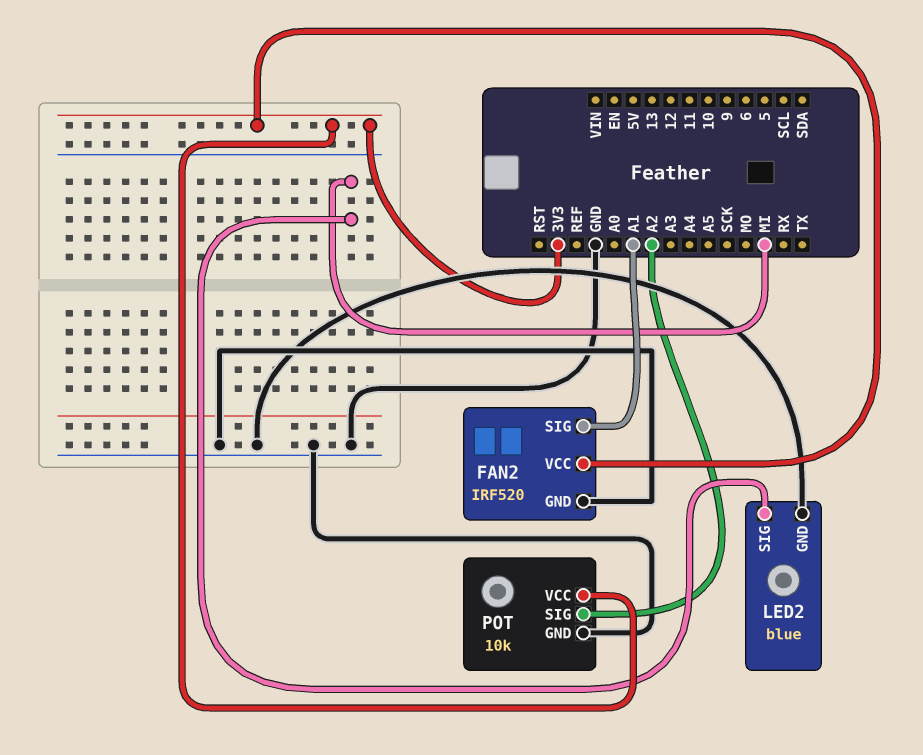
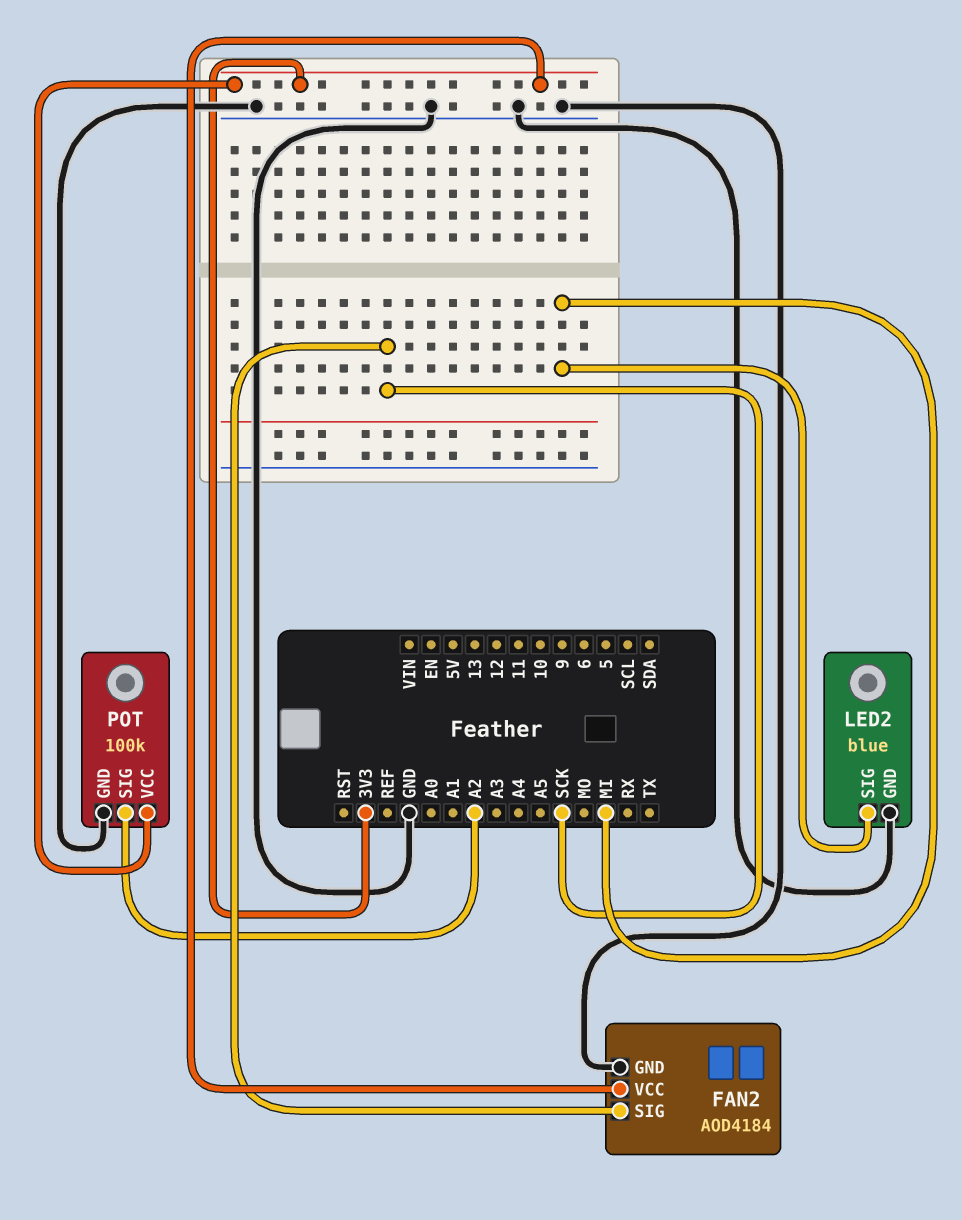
FAN2: IRF520 -> AOD4184
FAN2 pin SIG: A1 -> SCK
POT: 10k -> 100k

